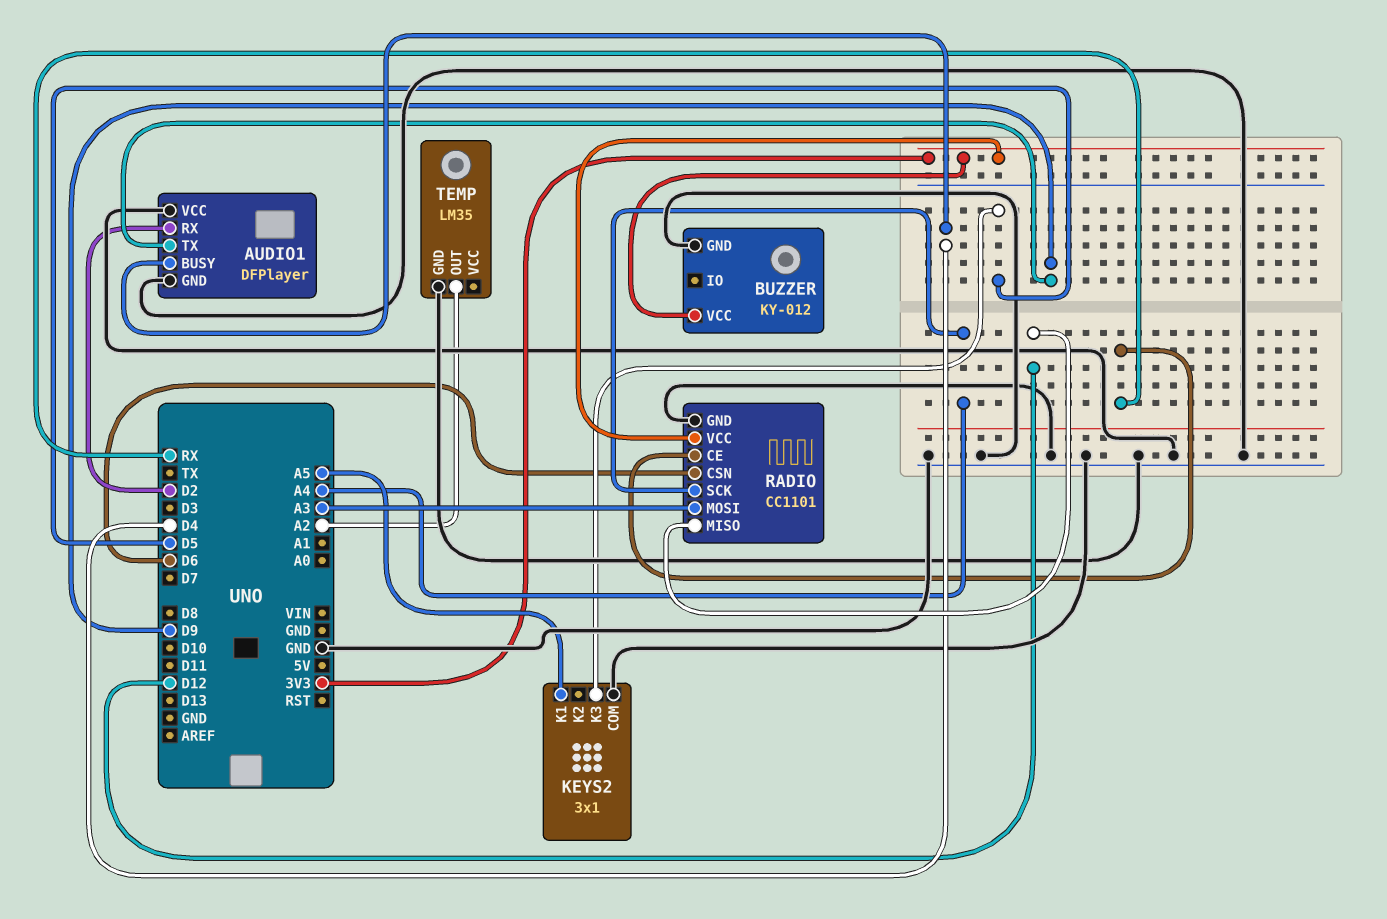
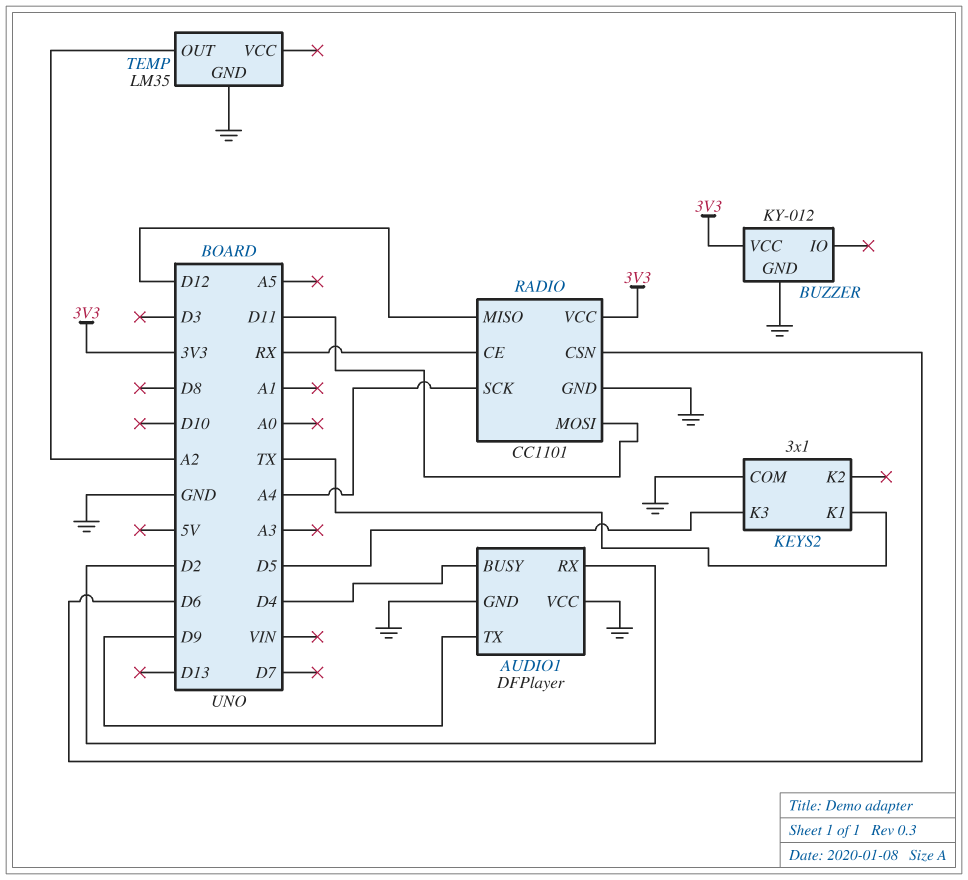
KEYS2 pin K1: A5 -> TX
RADIO pin MOSI: A3 -> D11

